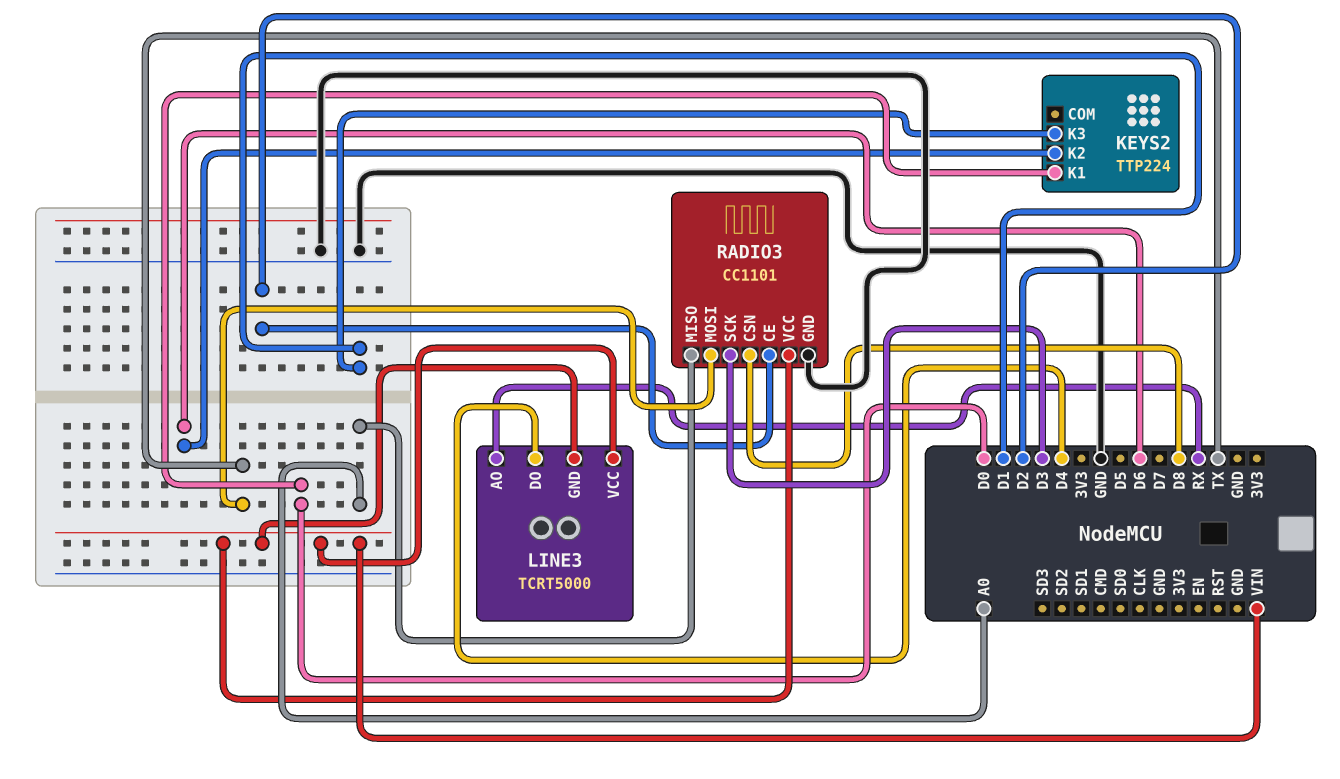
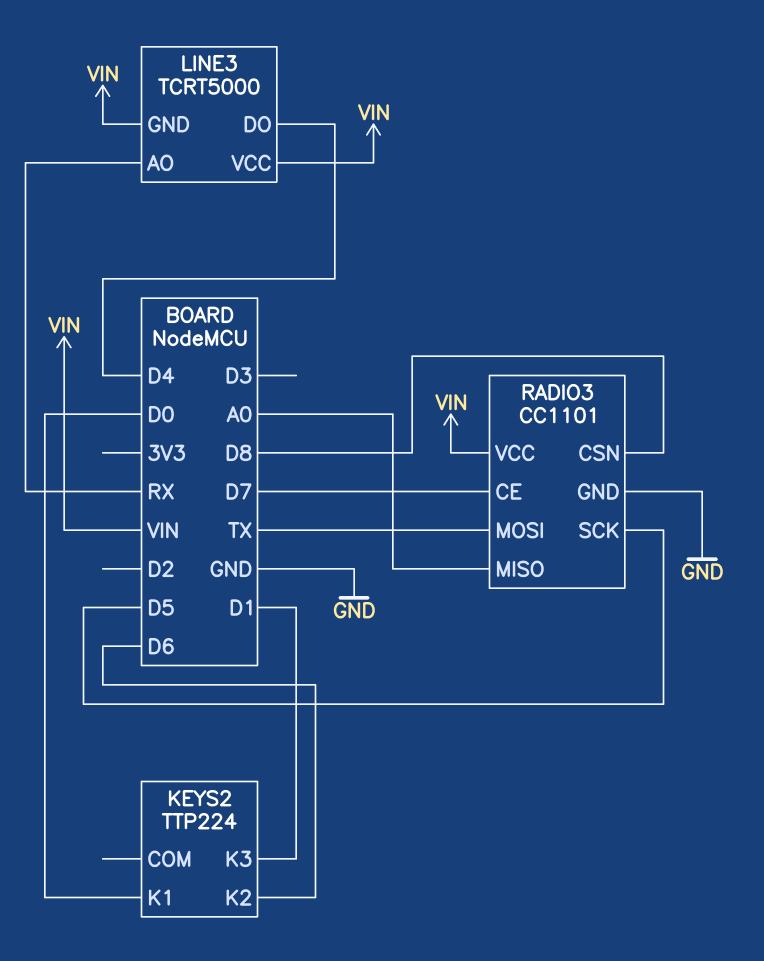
RADIO3 pin CE: D2 -> D7
RADIO3 pin SCK: D3 -> D5

